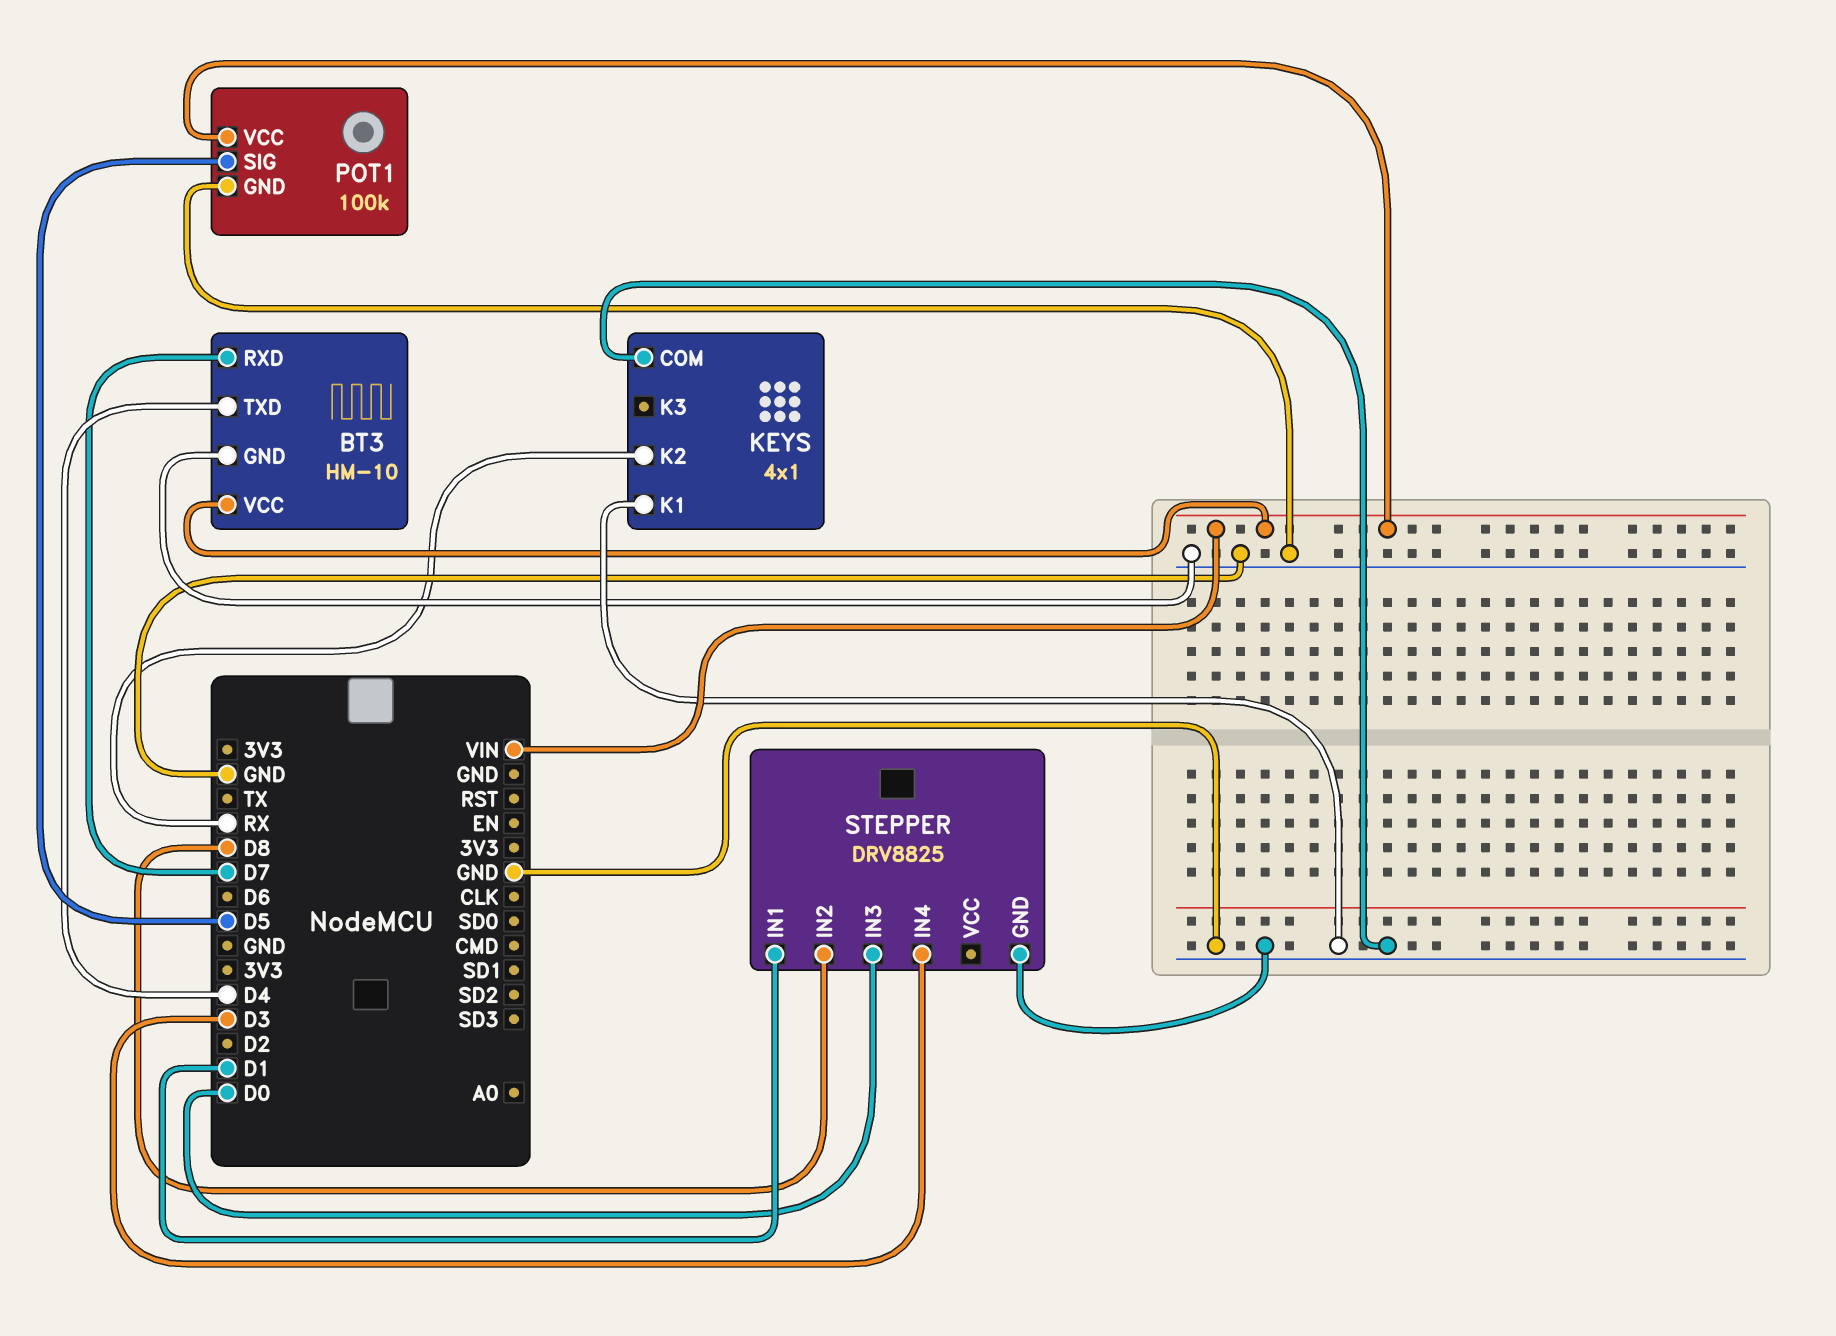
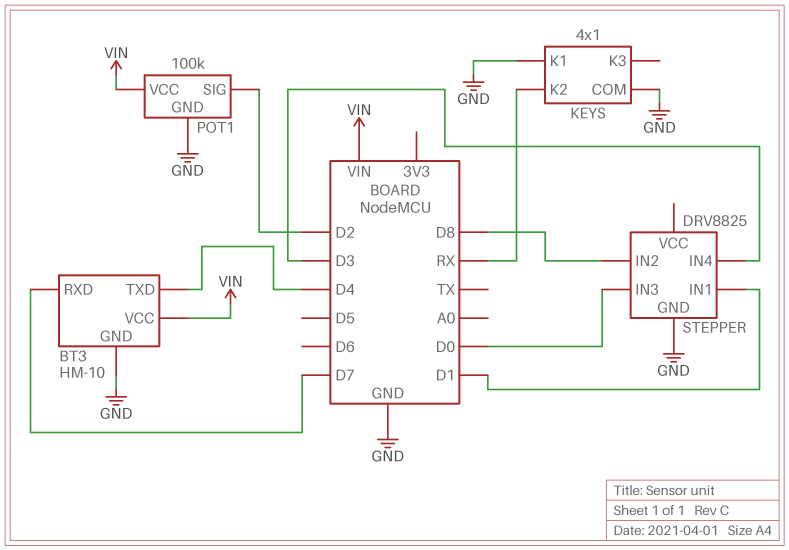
POT1 pin SIG: D5 -> D2

